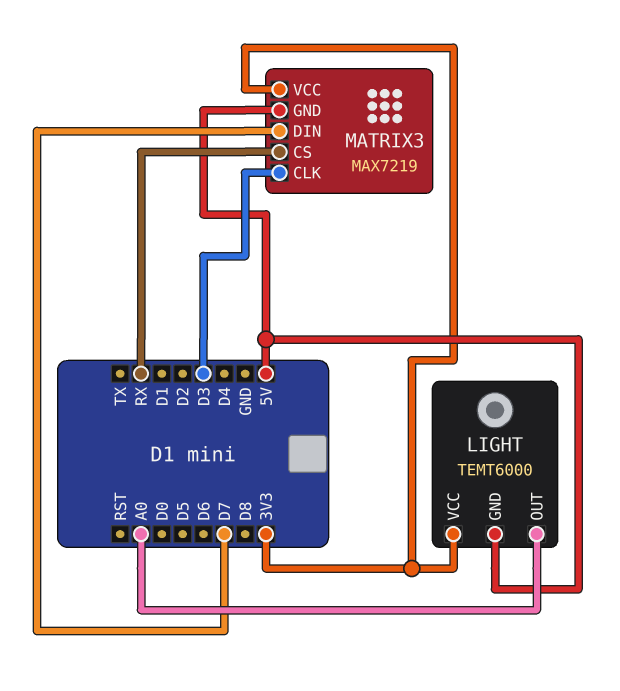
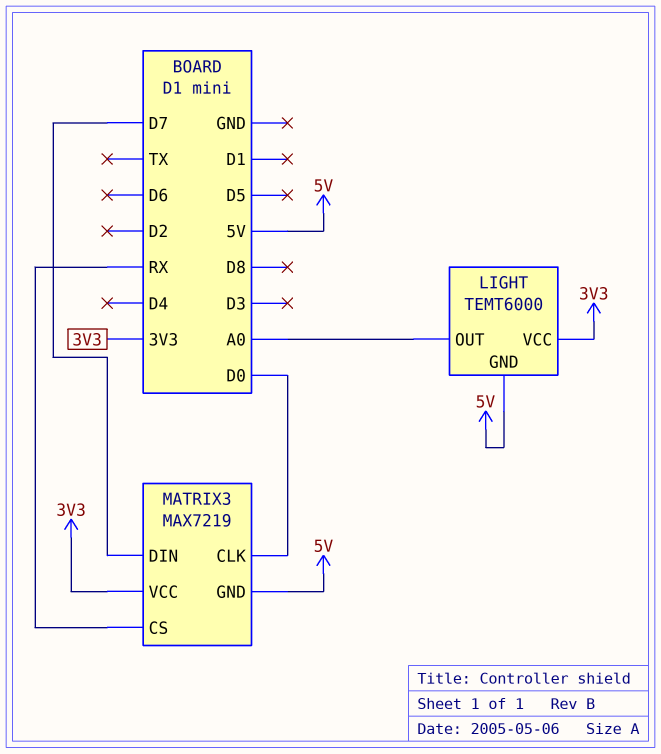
MATRIX3 pin CLK: D3 -> D0

